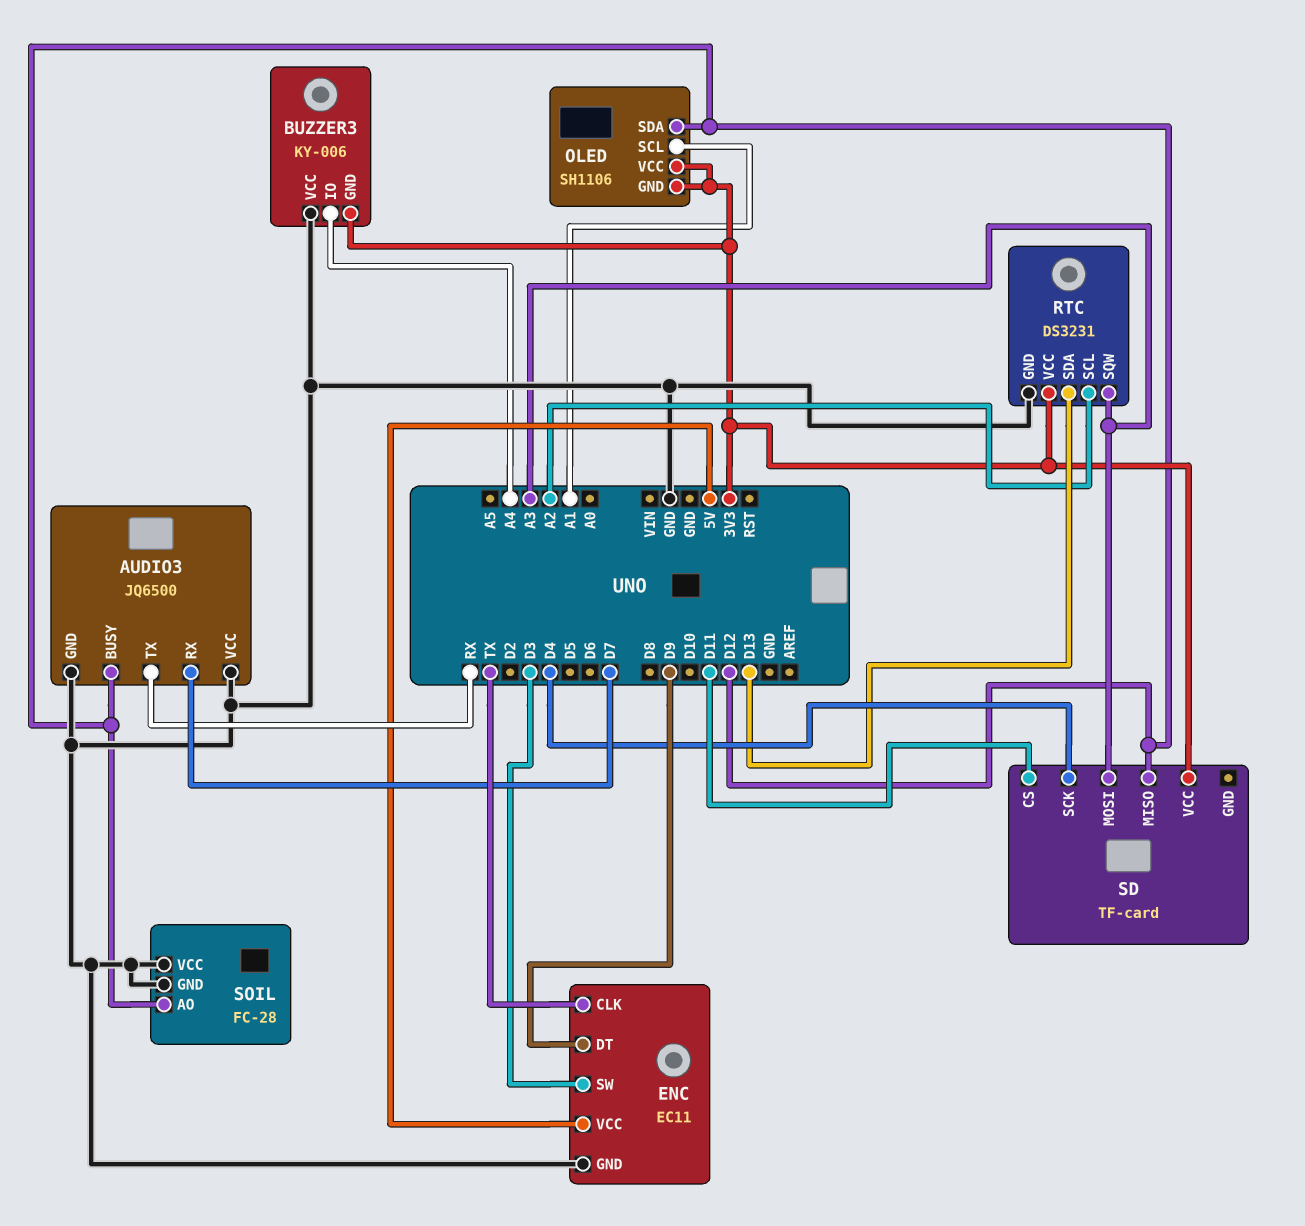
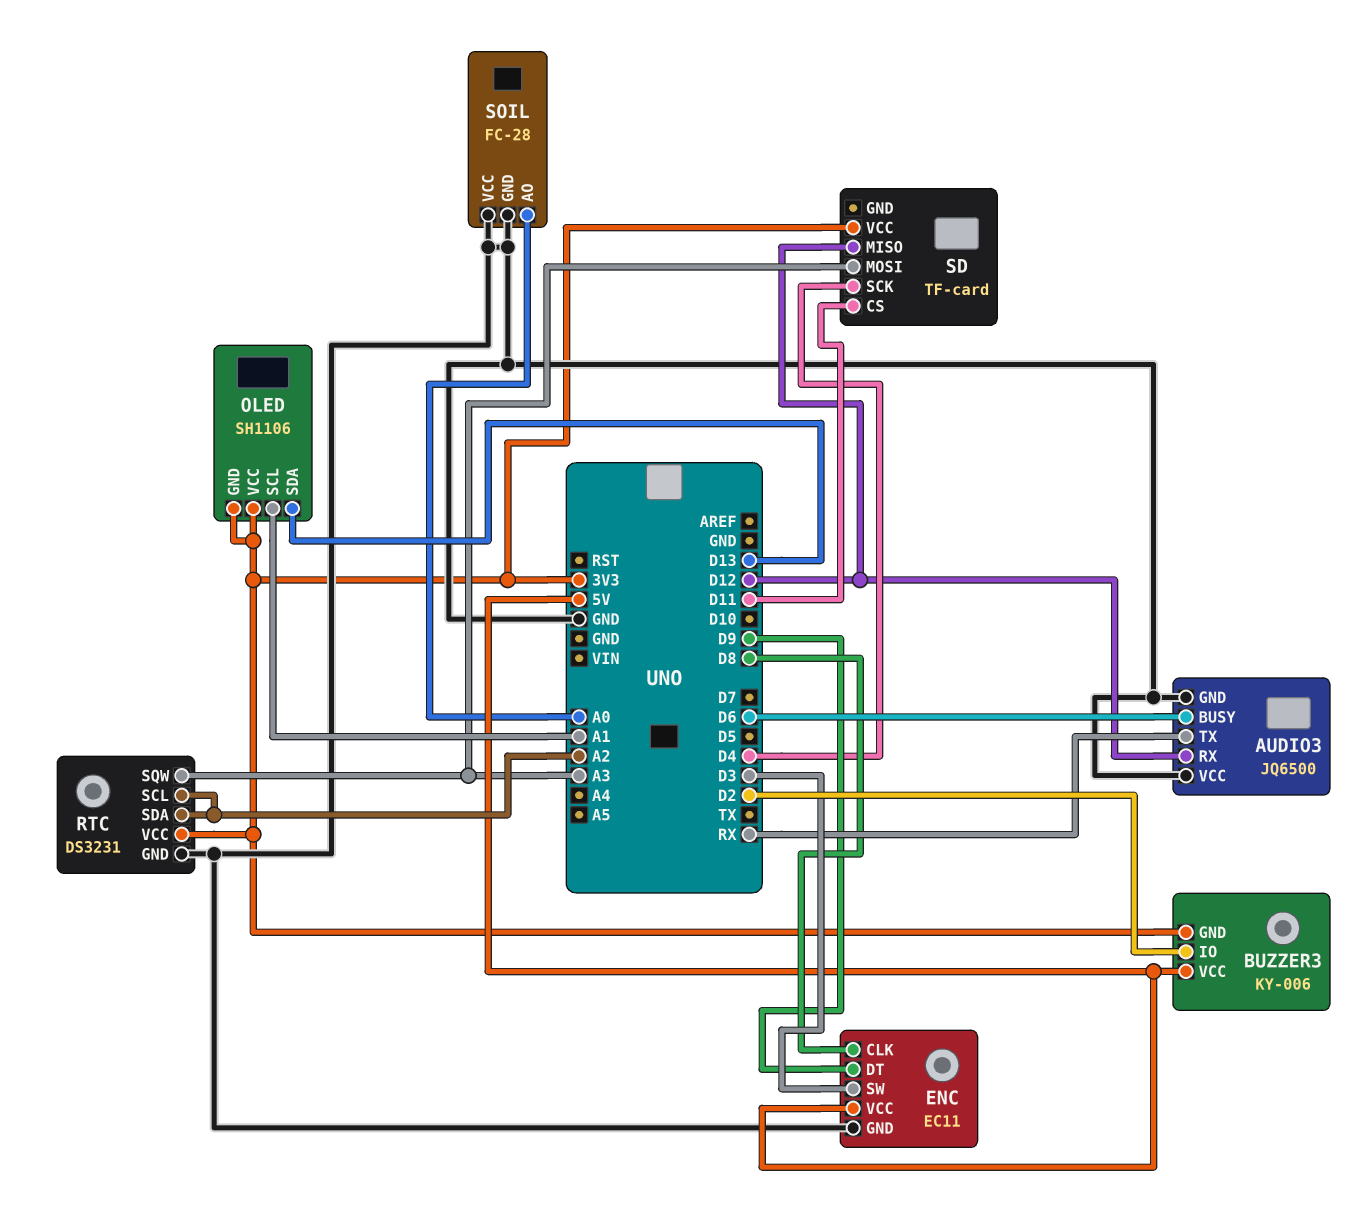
AUDIO3 pin BUSY: D12 -> D6
AUDIO3 pin RX: D7 -> D12
BUZZER3 pin IO: A4 -> D2
BUZZER3 pin VCC: GND -> 5V
ENC pin CLK: TX -> D8
OLED pin SDA: D12 -> D13
RTC pin SDA: D13 -> A2
SOIL pin AO: D12 -> A0

